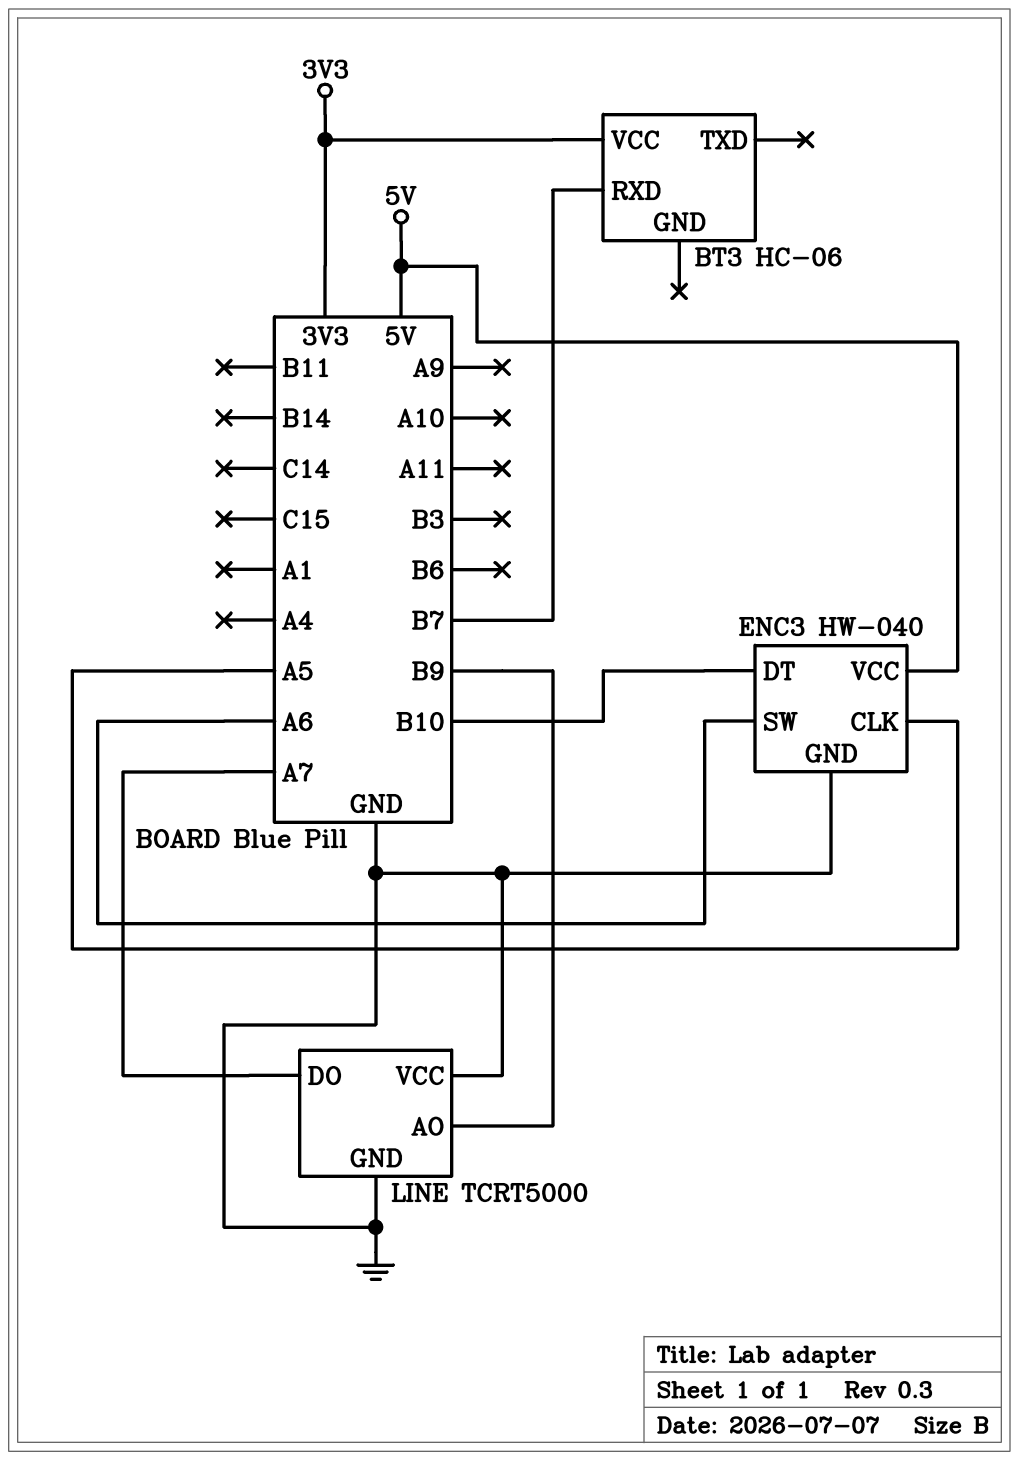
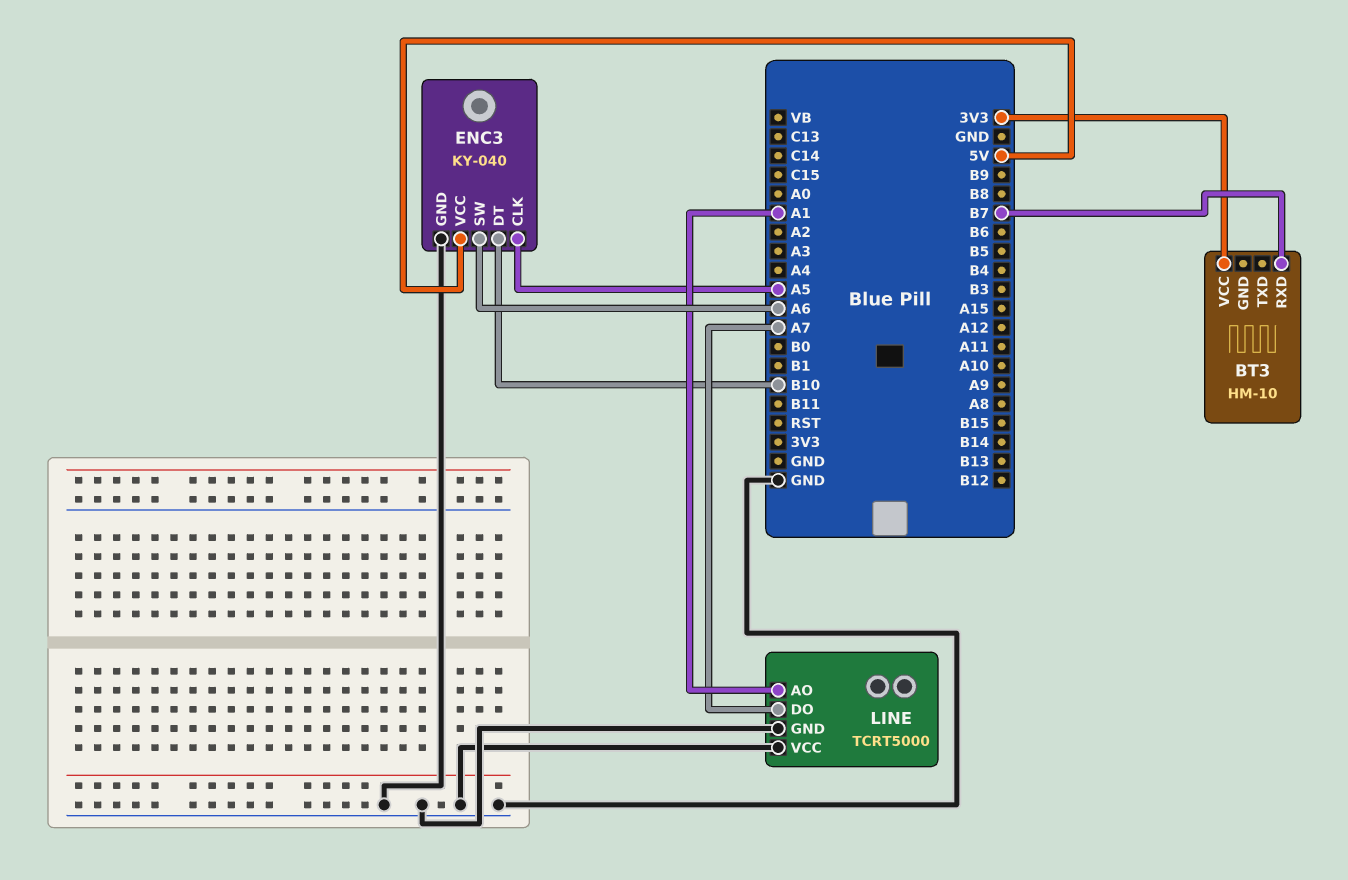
BT3: HC-06 -> HM-10
ENC3: HW-040 -> KY-040
LINE pin AO: B9 -> A1

